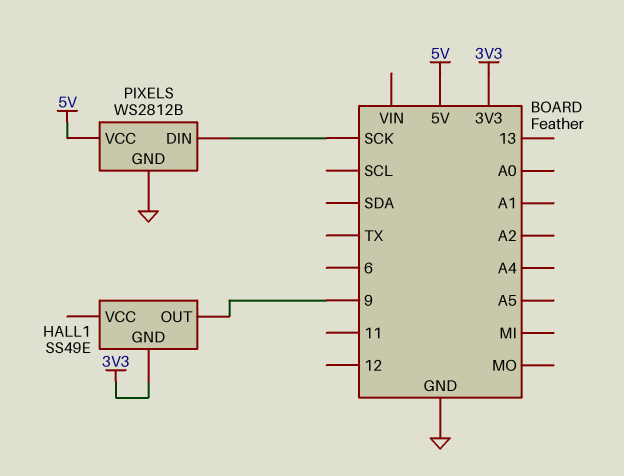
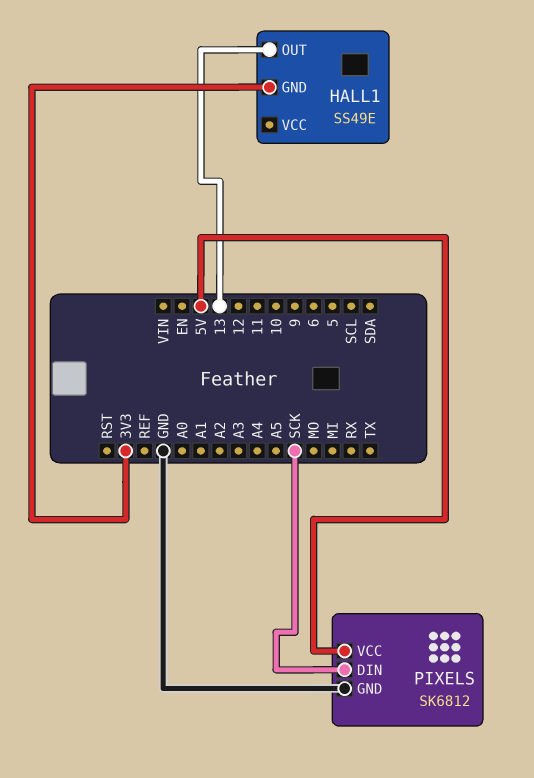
HALL1 pin OUT: 9 -> 13
PIXELS: WS2812B -> SK6812

